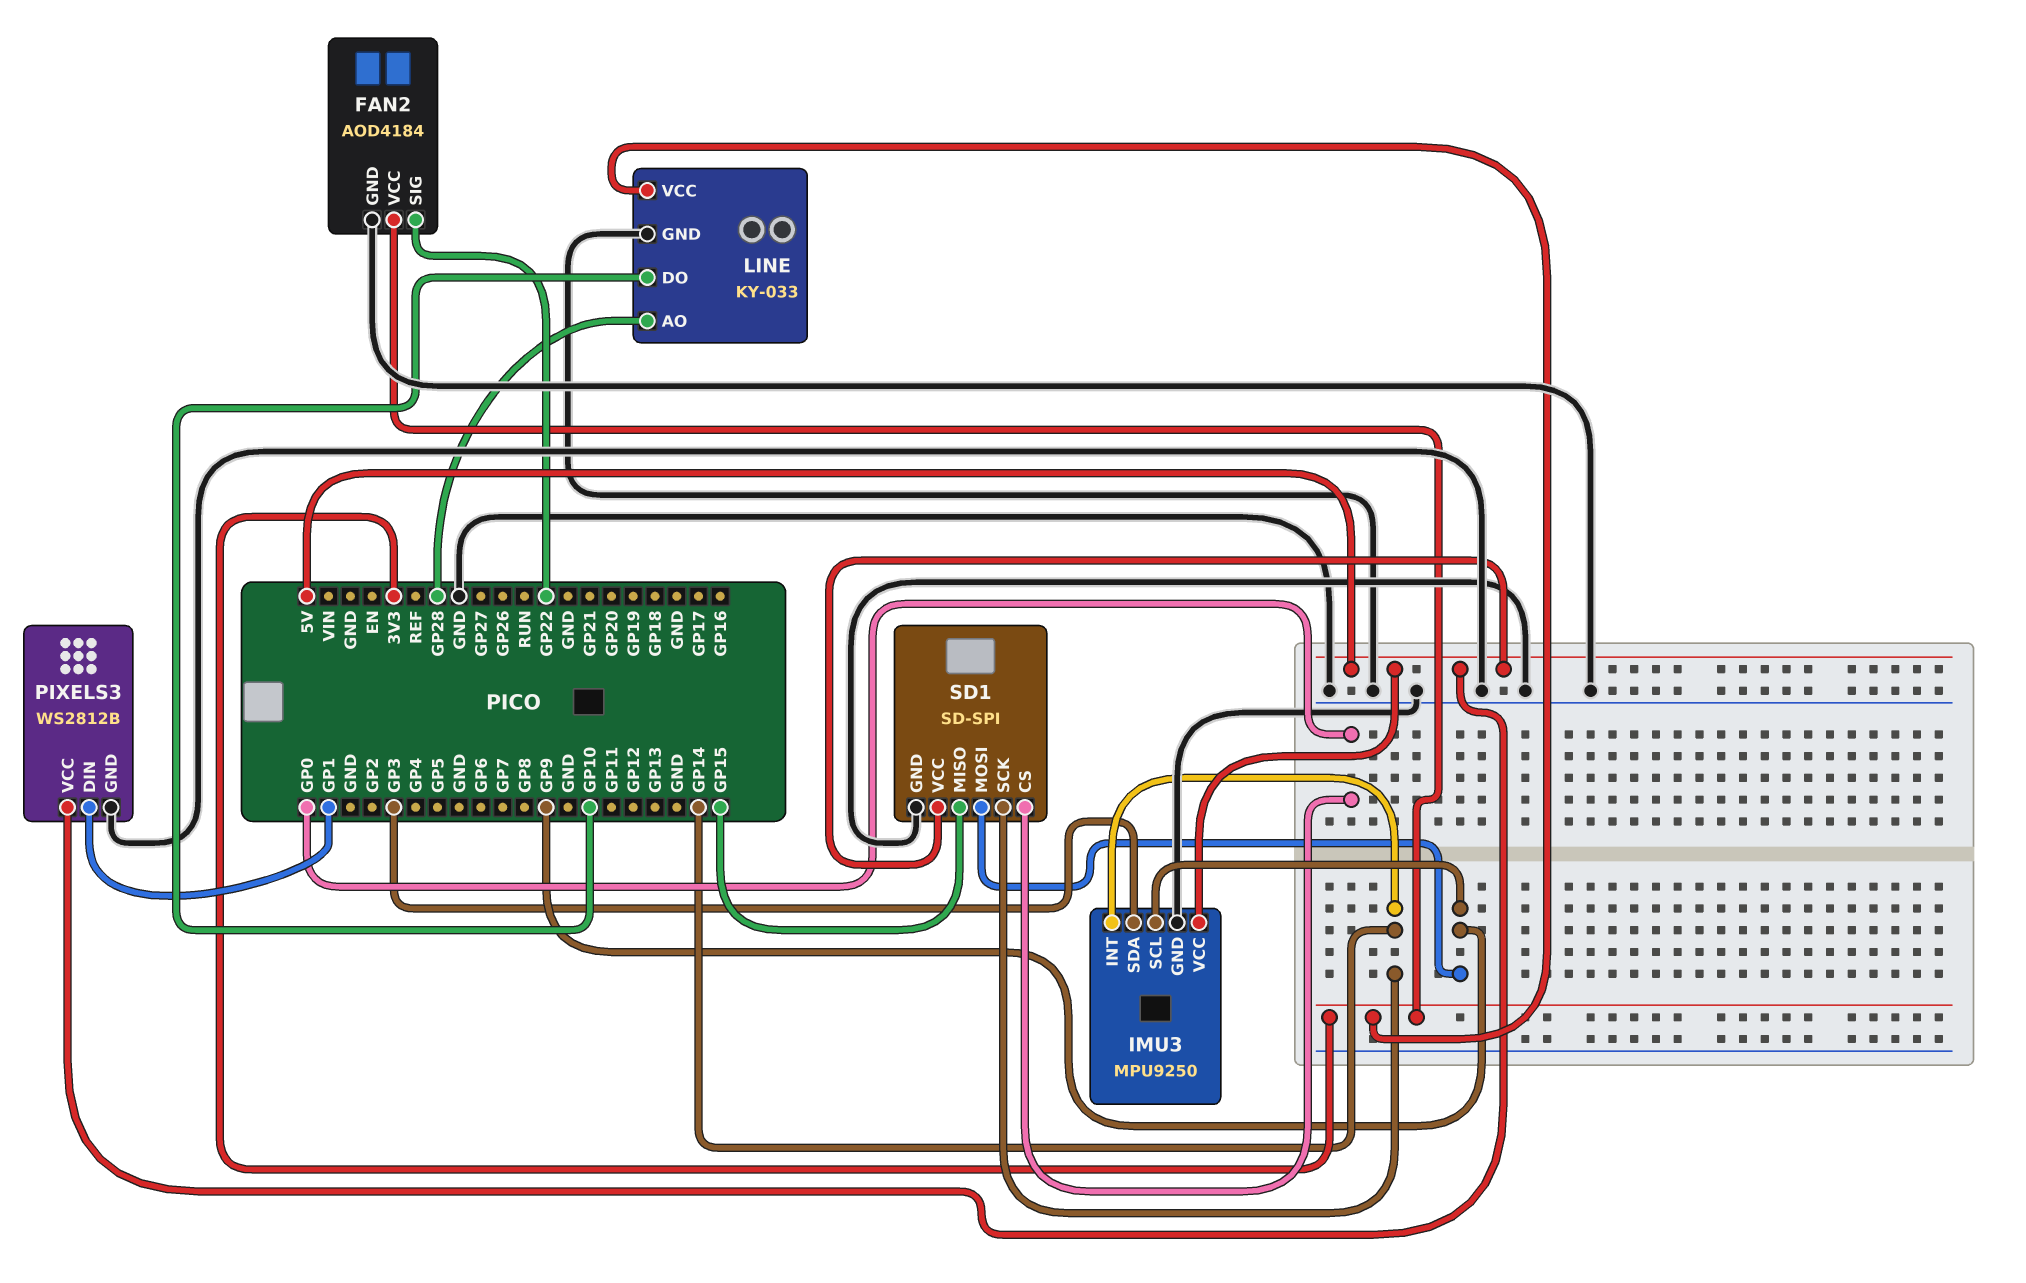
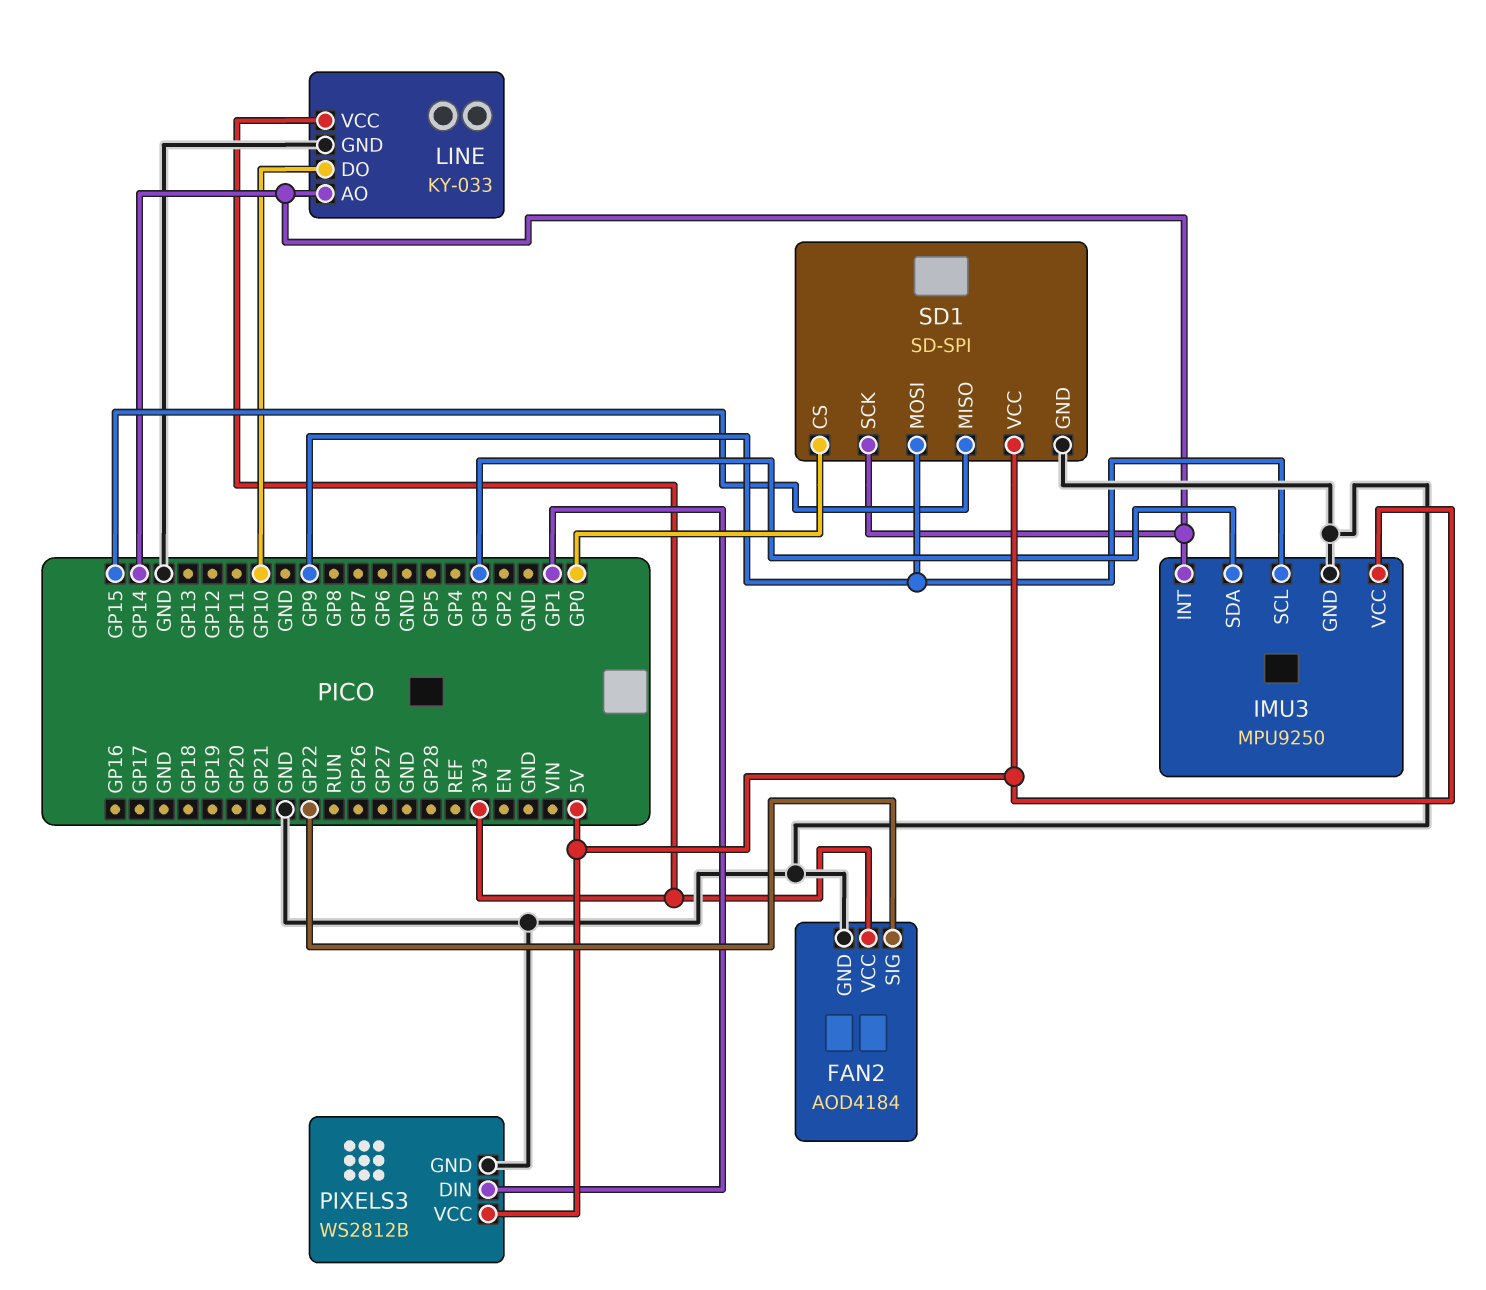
LINE pin AO: GP28 -> GP14

